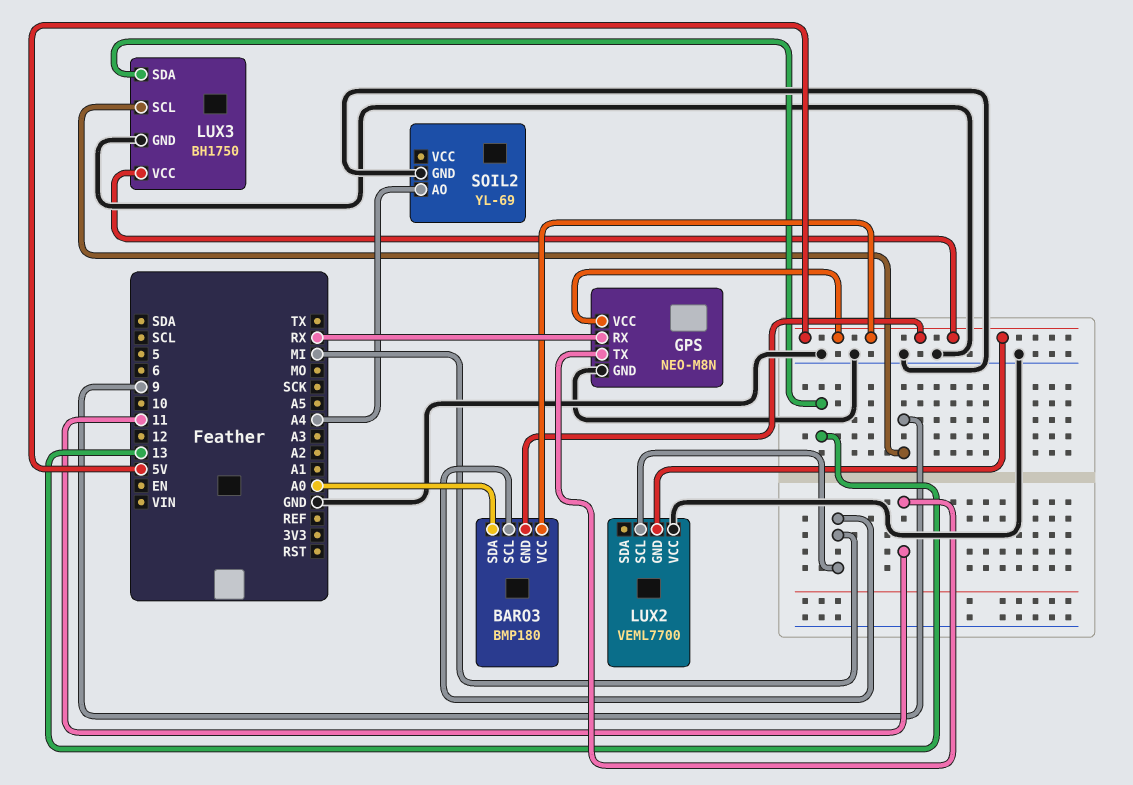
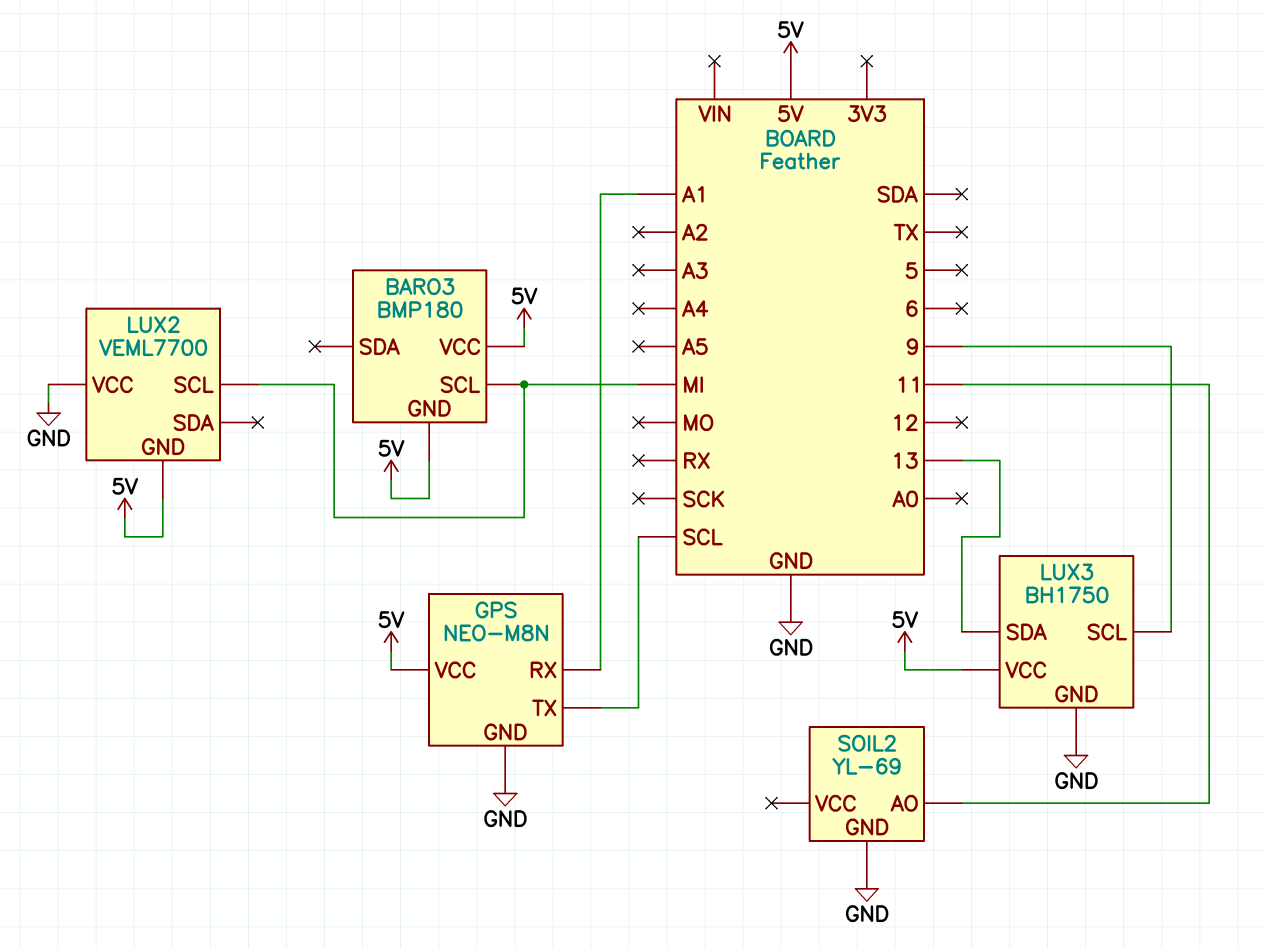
BARO3 pin SDA: A0 -> none
GPS pin RX: RX -> A1
GPS pin TX: 11 -> SCL
SOIL2 pin AO: A4 -> 11

